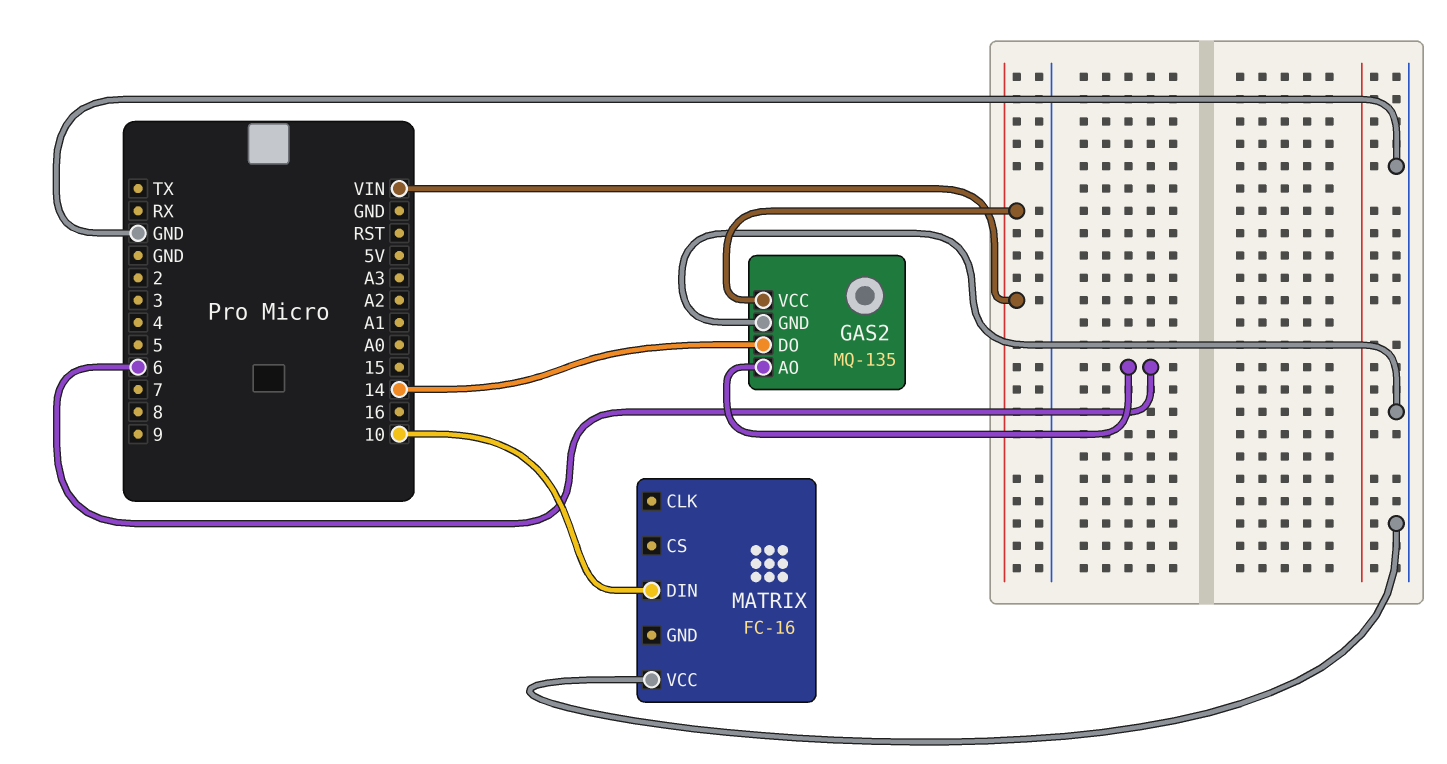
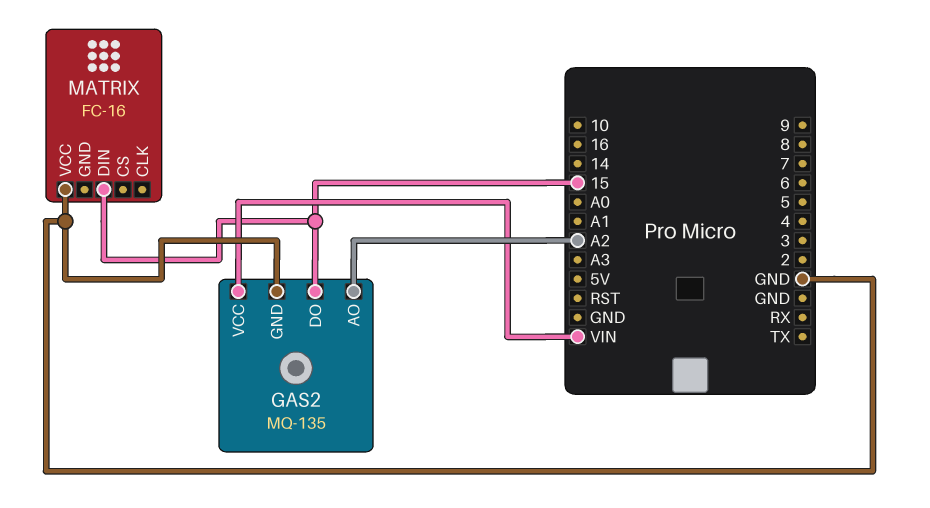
GAS2 pin AO: 6 -> A2
GAS2 pin DO: 14 -> 15
MATRIX pin DIN: 10 -> 15

